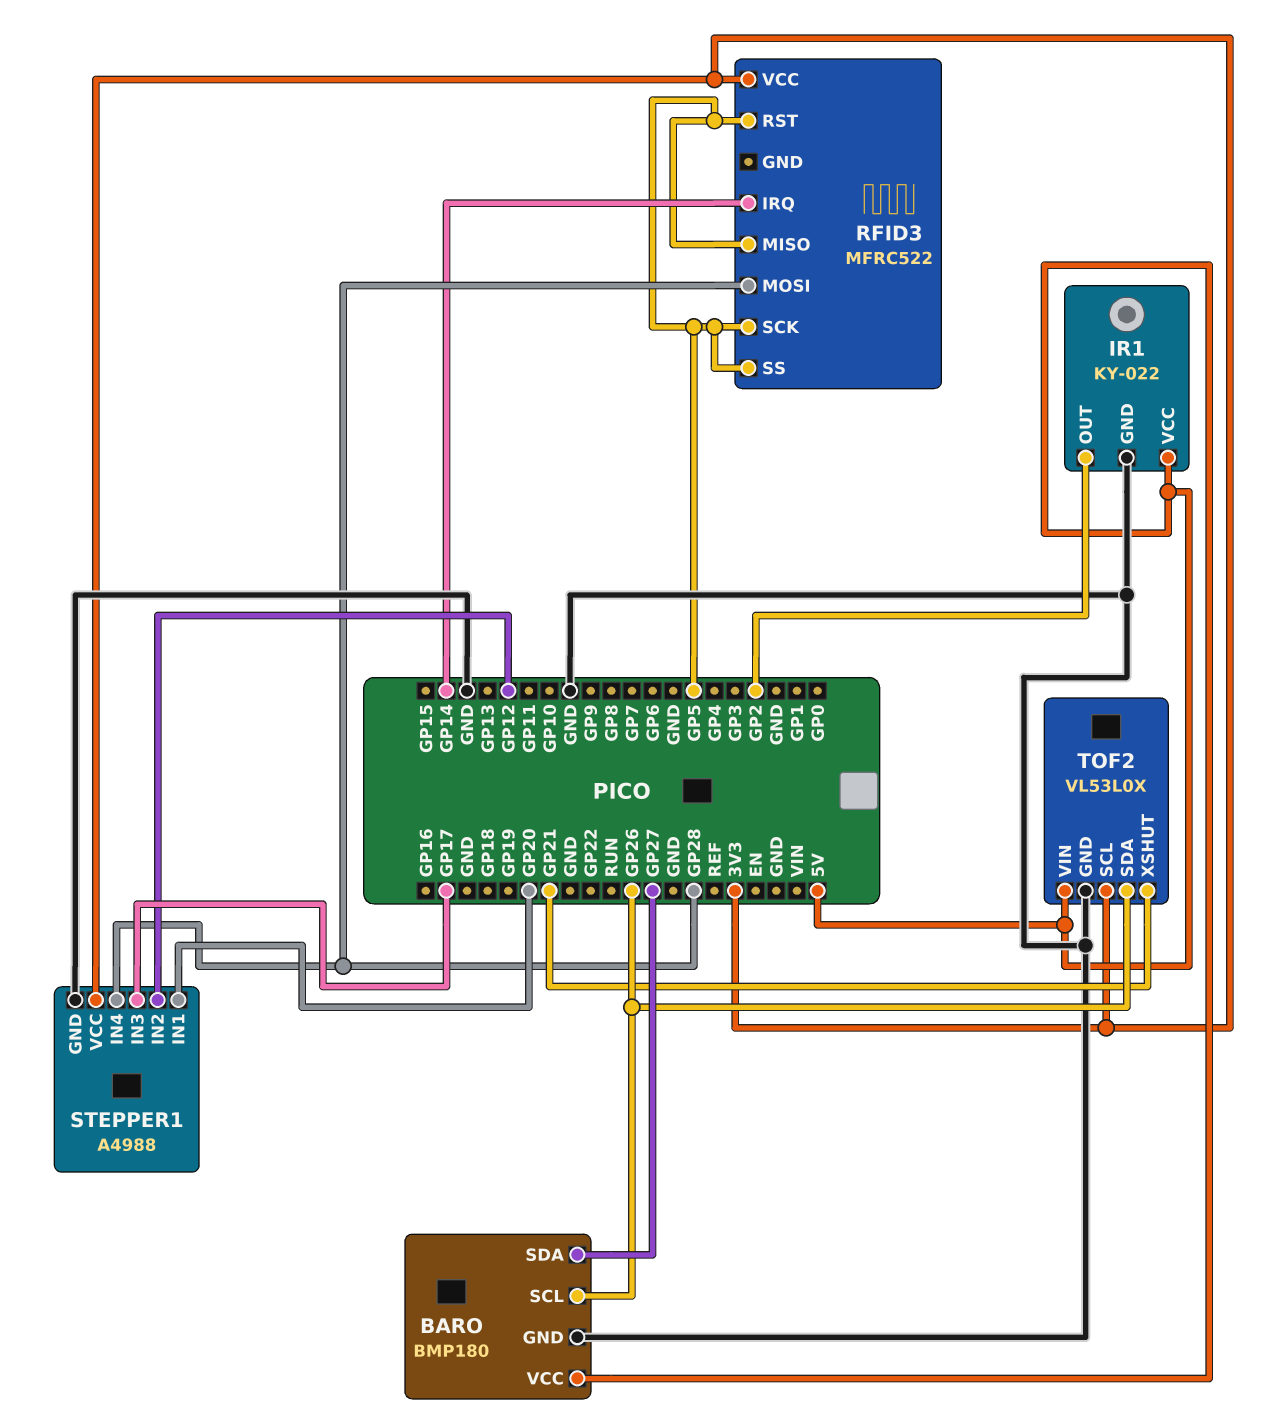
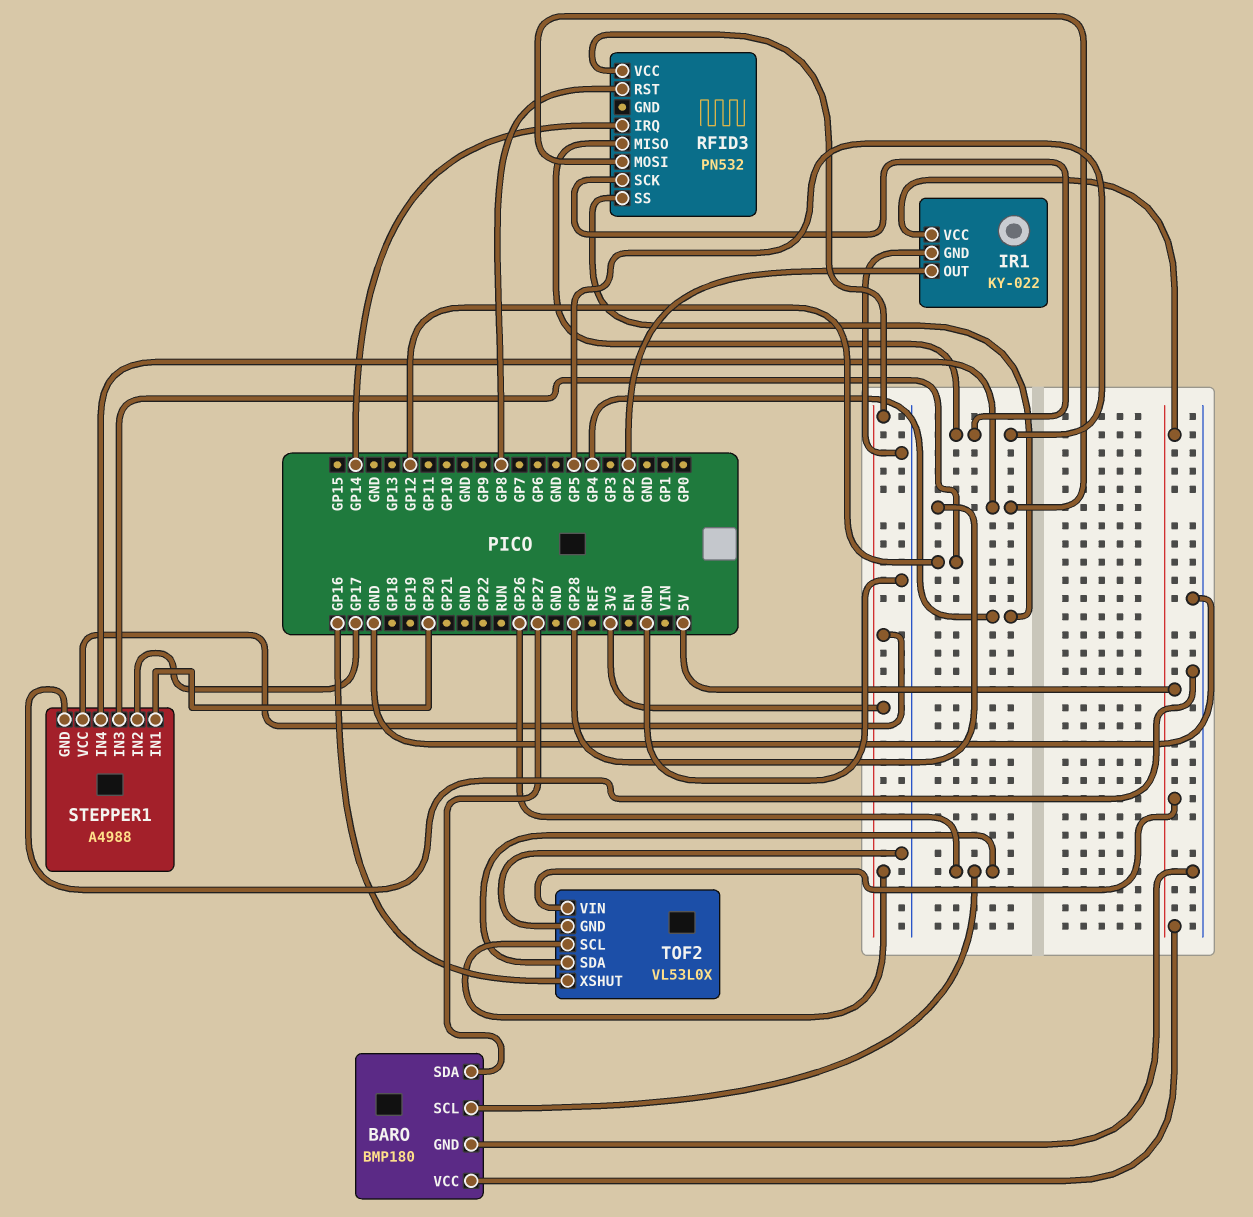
RFID3: MFRC522 -> PN532
RFID3 pin RST: GP5 -> GP8
RFID3 pin SS: GP5 -> GP4
STEPPER1 pin IN2: GP12 -> GP17
STEPPER1 pin IN3: GP17 -> GP12
TOF2 pin XSHUT: GP21 -> GP16

